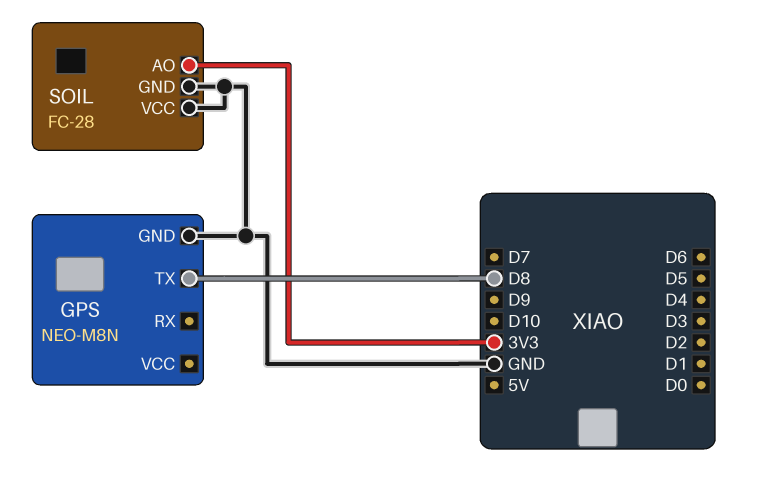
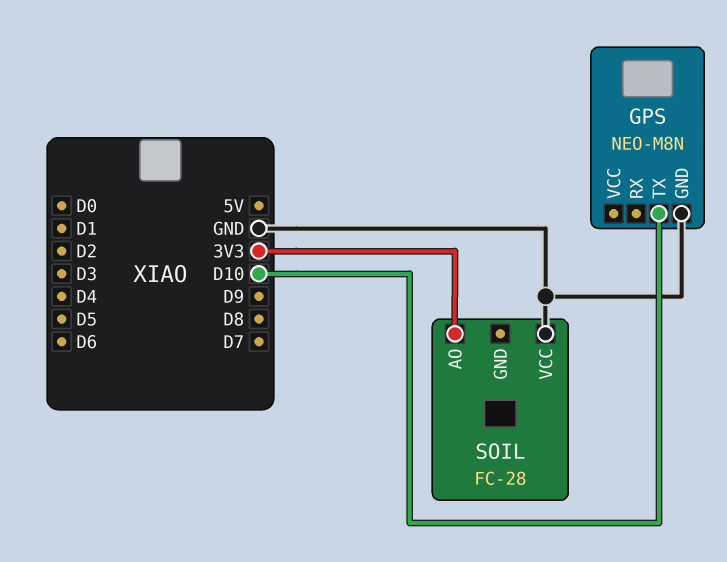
GPS pin TX: D8 -> D10
SOIL pin GND: GND -> none

